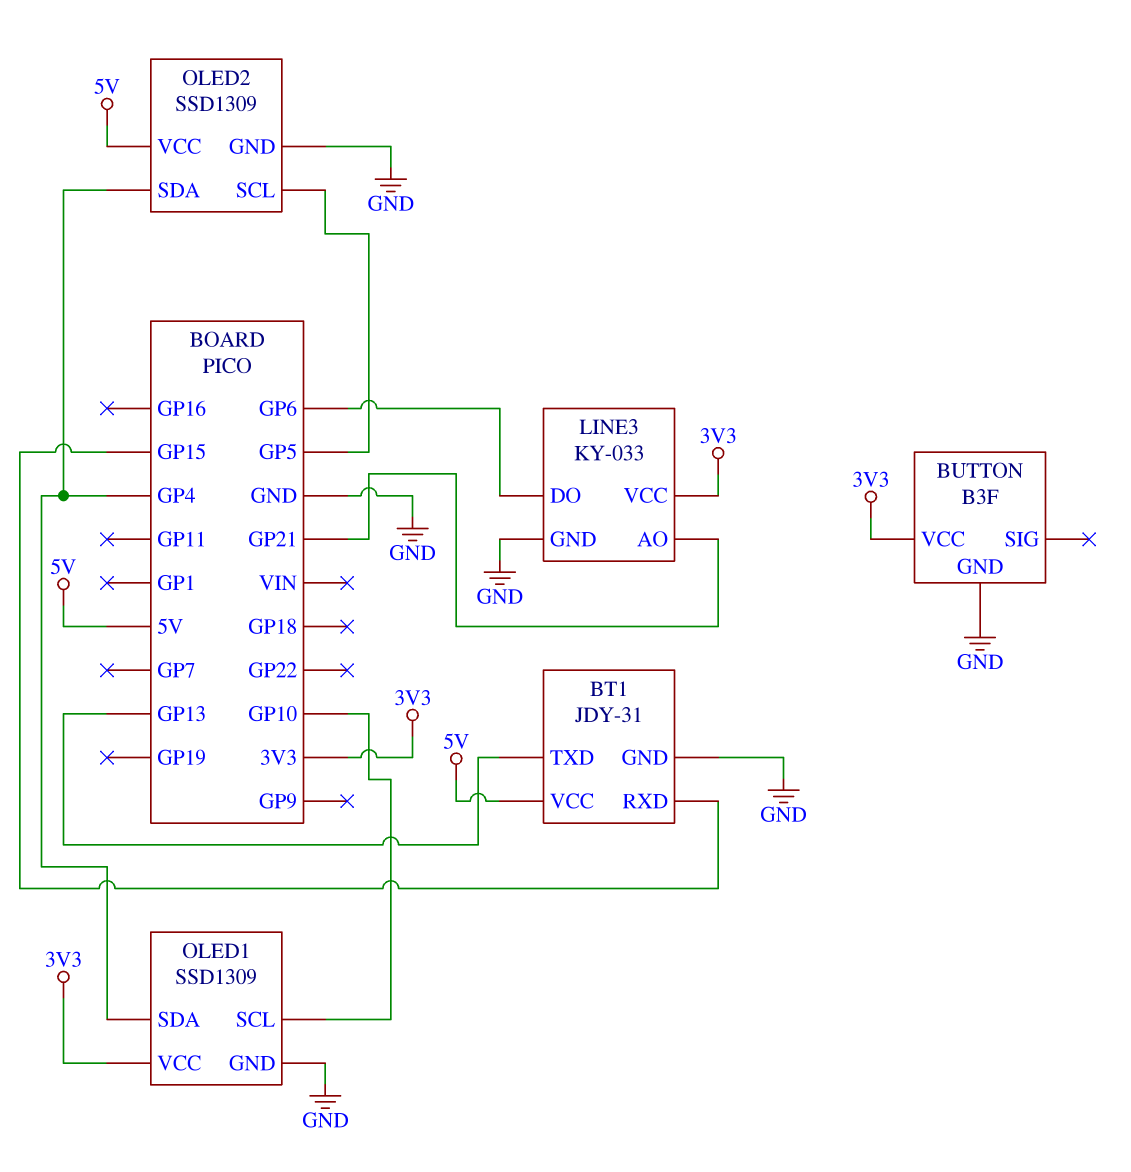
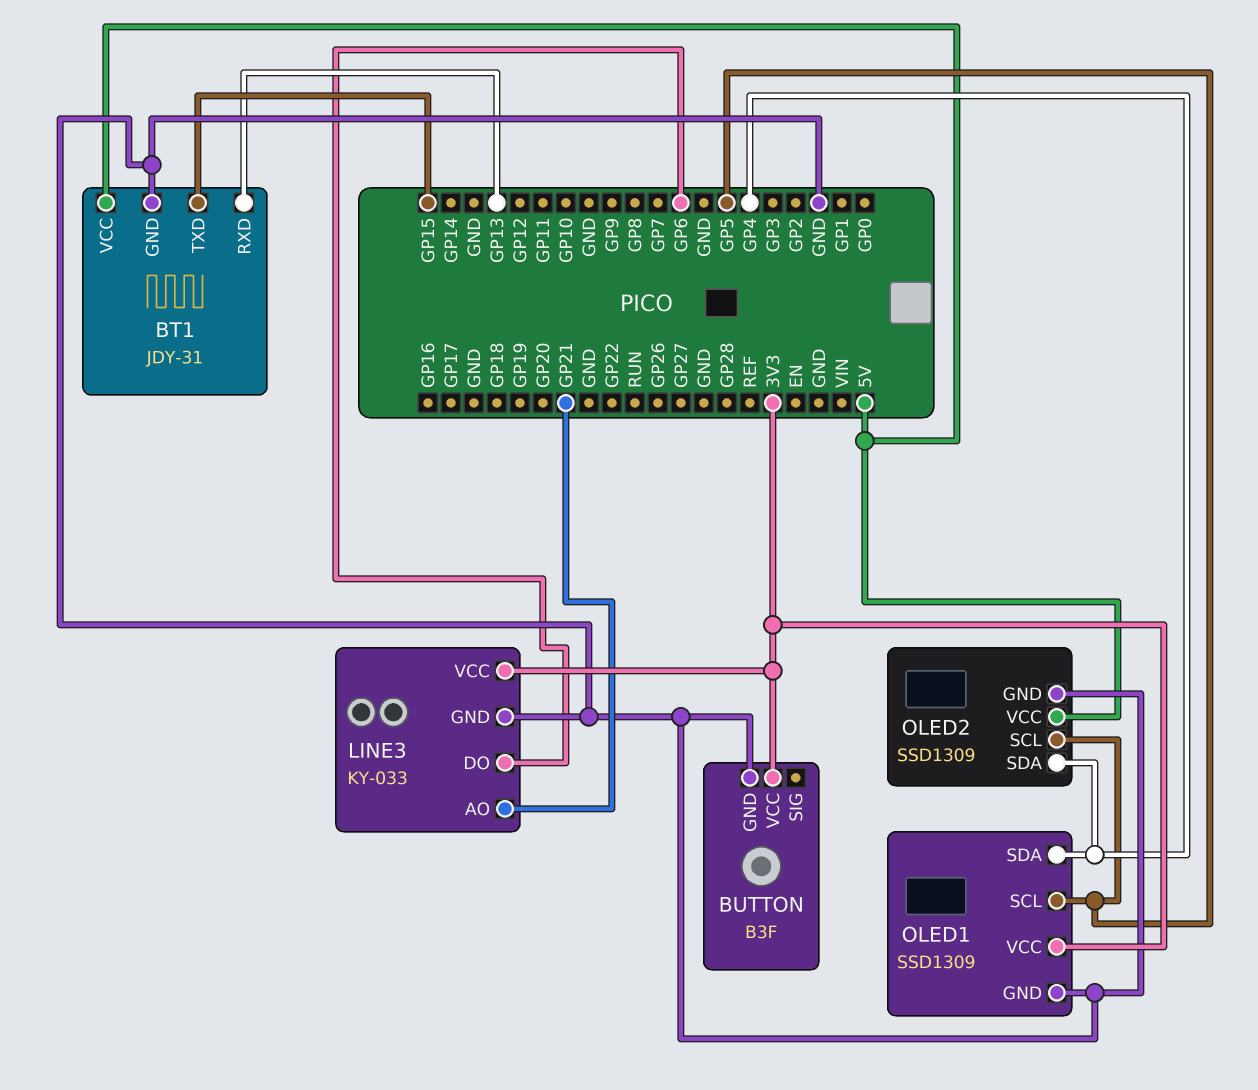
BT1 pin RXD: GP15 -> GP13
BT1 pin TXD: GP13 -> GP15
OLED1 pin SCL: GP10 -> GP5

